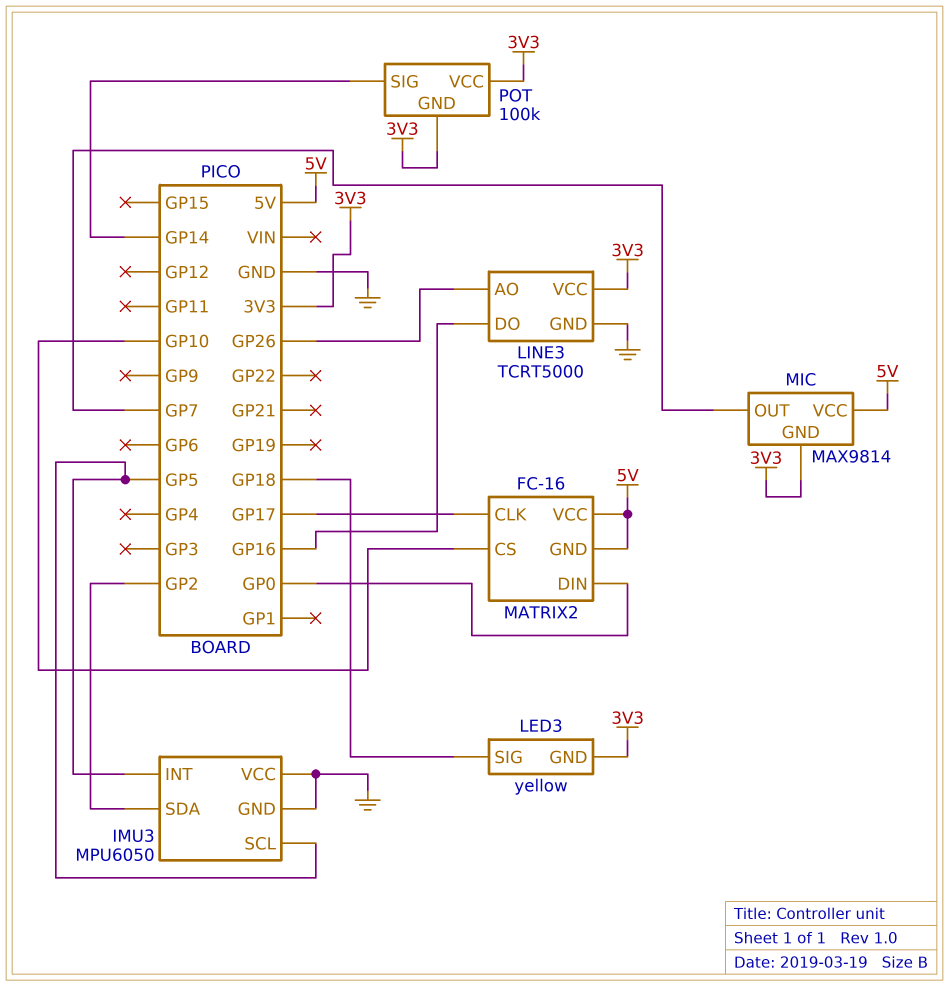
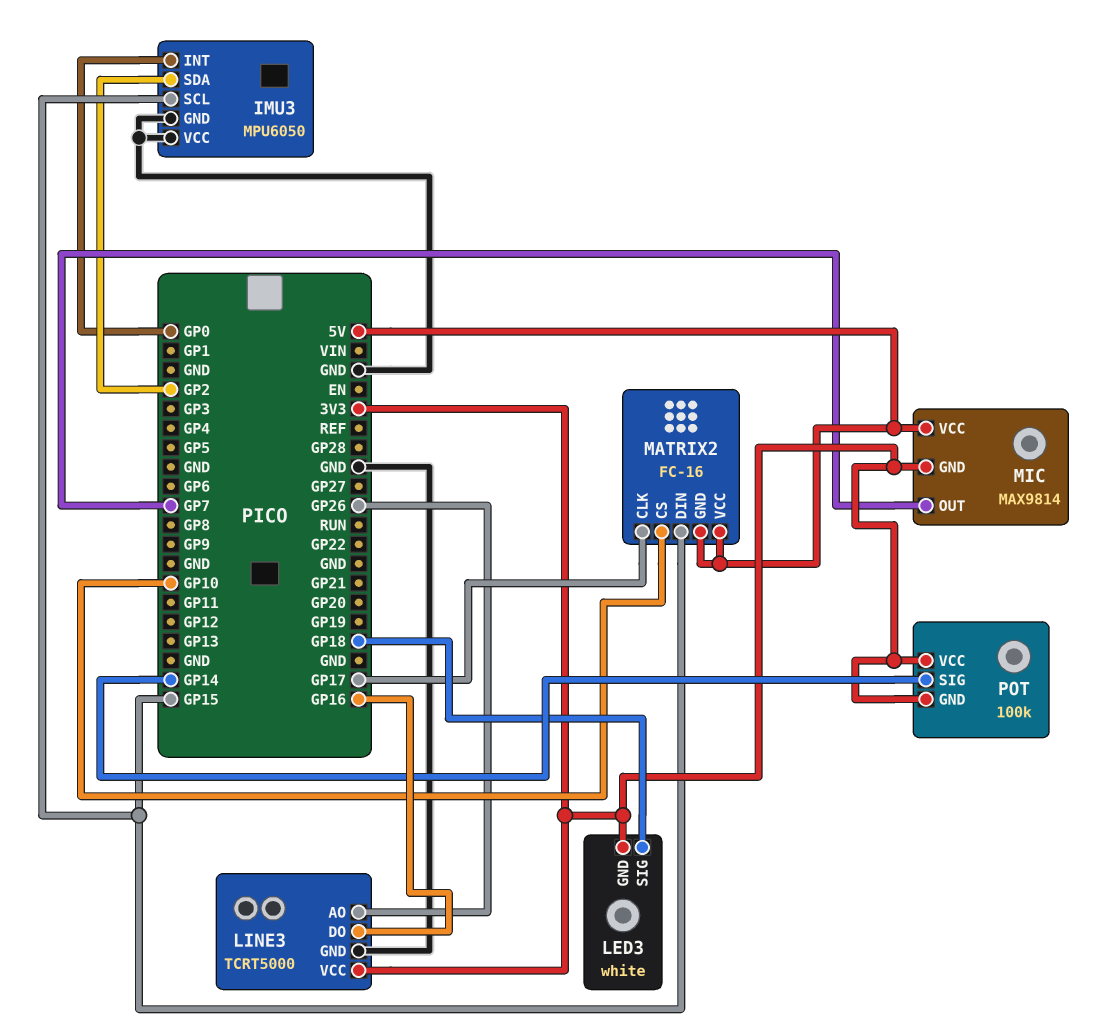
IMU3 pin INT: GP5 -> GP0
IMU3 pin SCL: GP5 -> GP15
LED3: yellow -> white
MATRIX2 pin DIN: GP0 -> GP15

